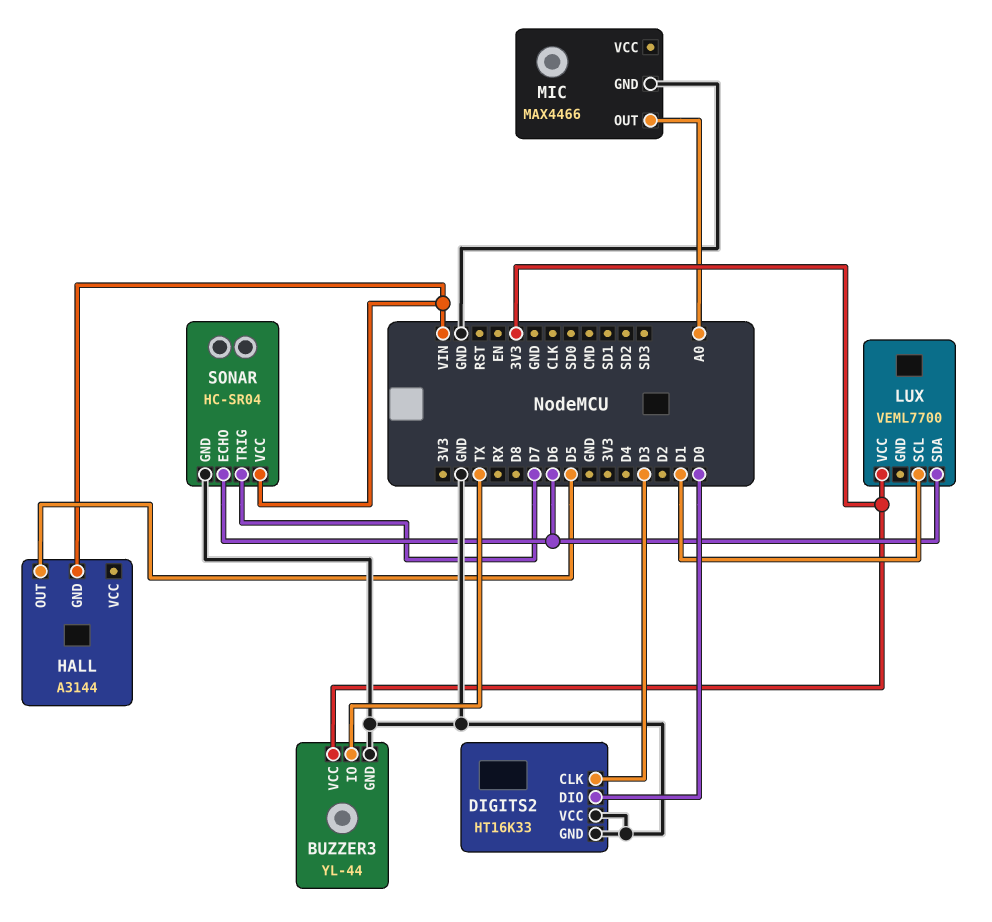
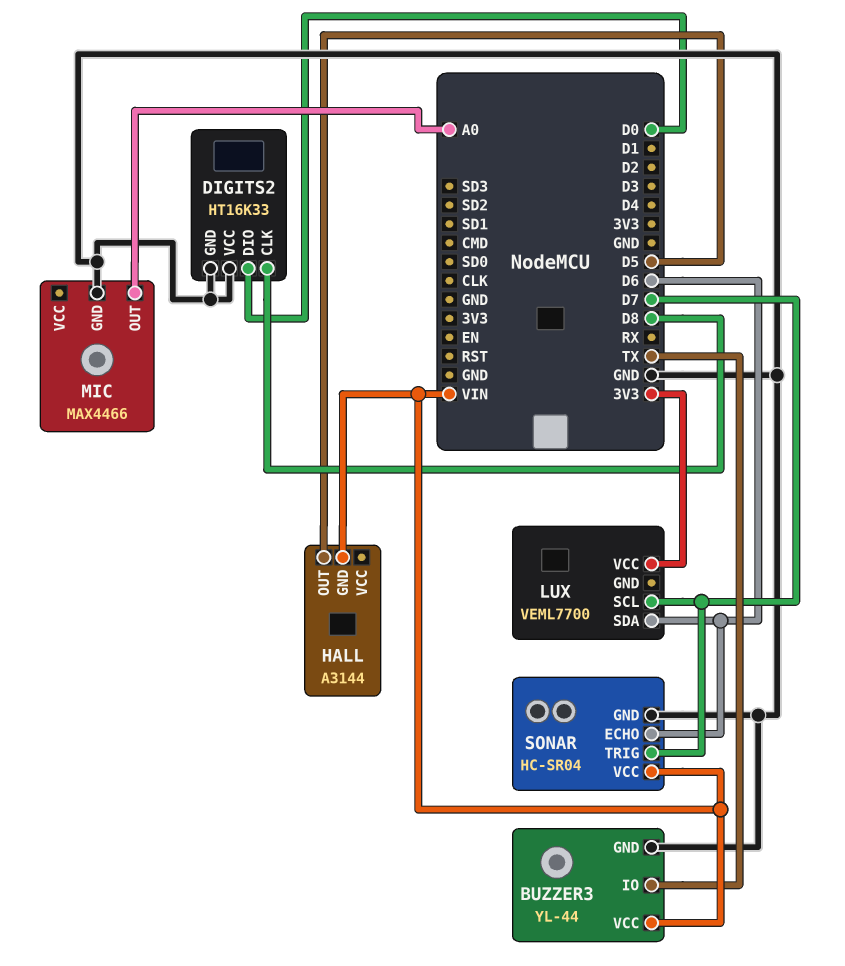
BUZZER3 pin VCC: 3V3 -> VIN
DIGITS2 pin CLK: D3 -> D8
LUX pin SCL: D1 -> D7

